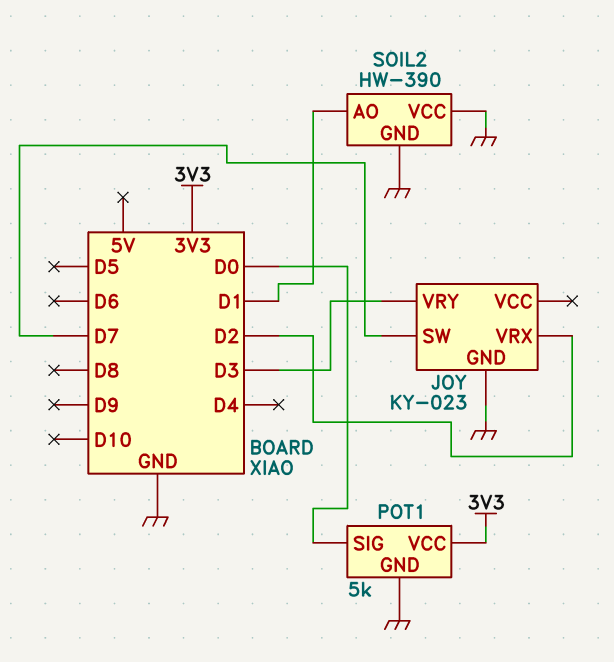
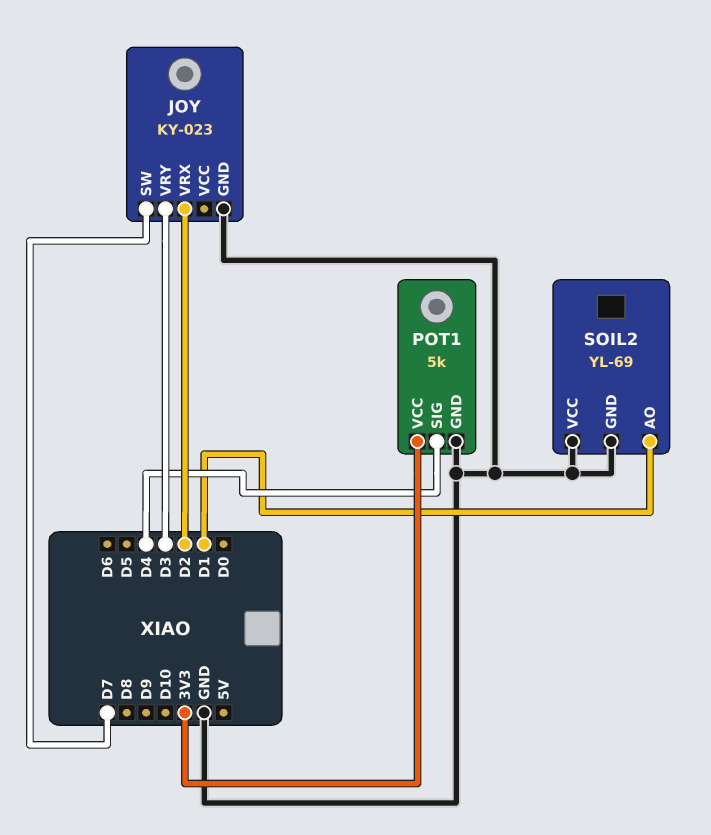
POT1 pin SIG: D0 -> D4
SOIL2: HW-390 -> YL-69

